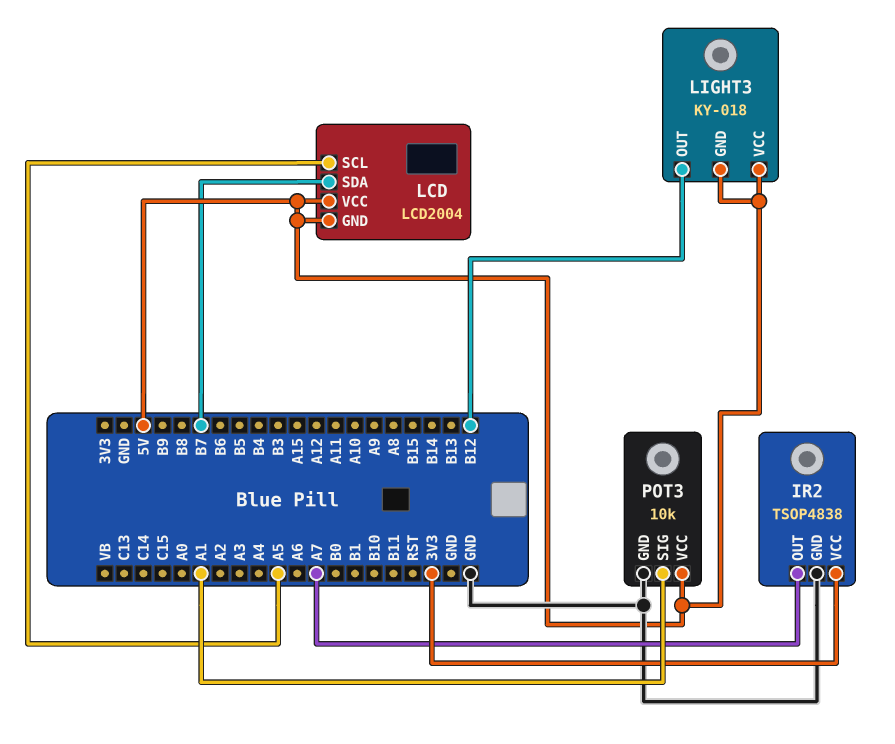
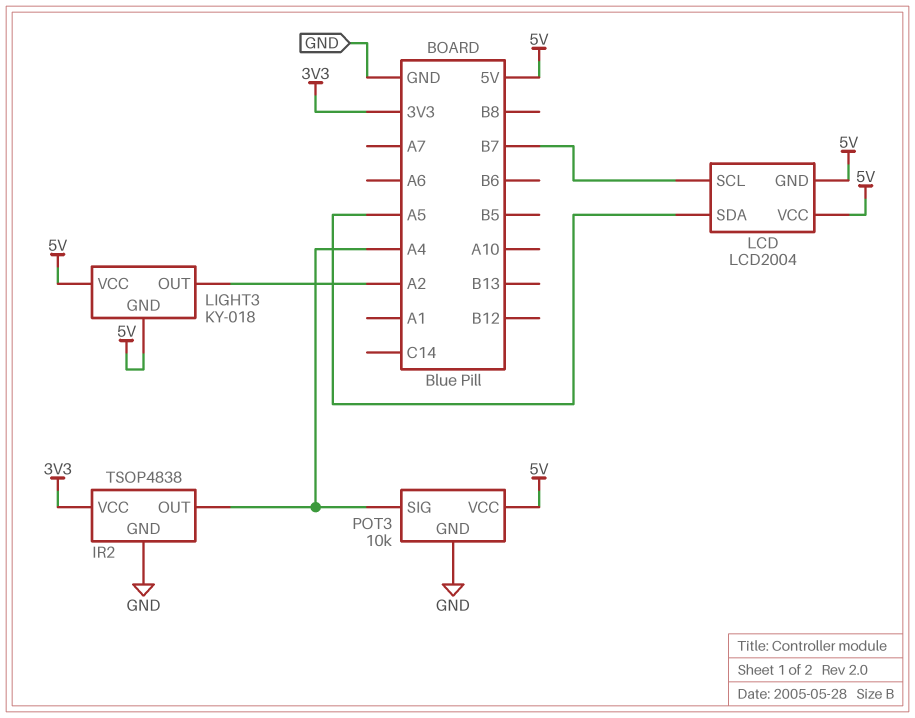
IR2 pin OUT: A7 -> A4
LCD pin SCL: A5 -> B7
LCD pin SDA: B7 -> A5
LIGHT3 pin OUT: B12 -> A2
POT3 pin SIG: A1 -> A4

